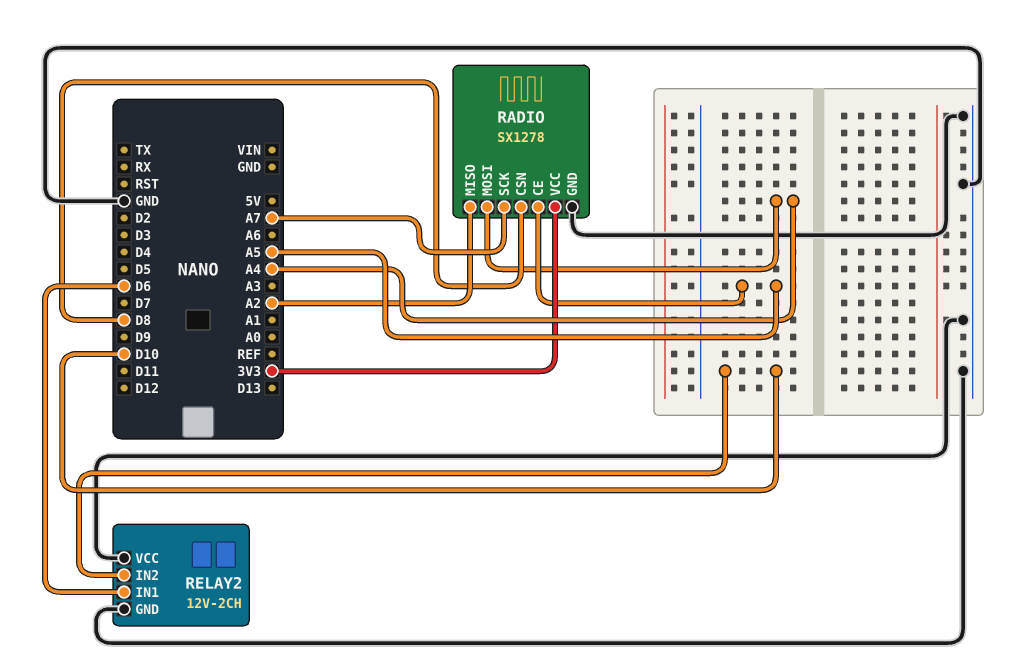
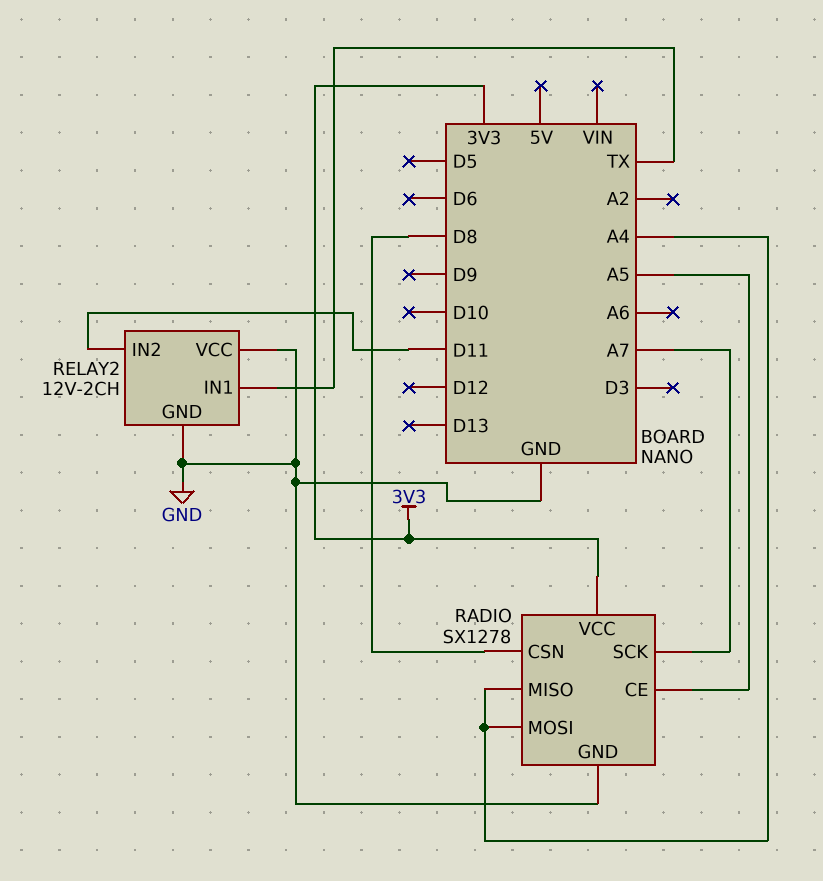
RADIO pin MISO: A2 -> A4
RELAY2 pin IN1: D6 -> TX
RELAY2 pin IN2: D10 -> D11

